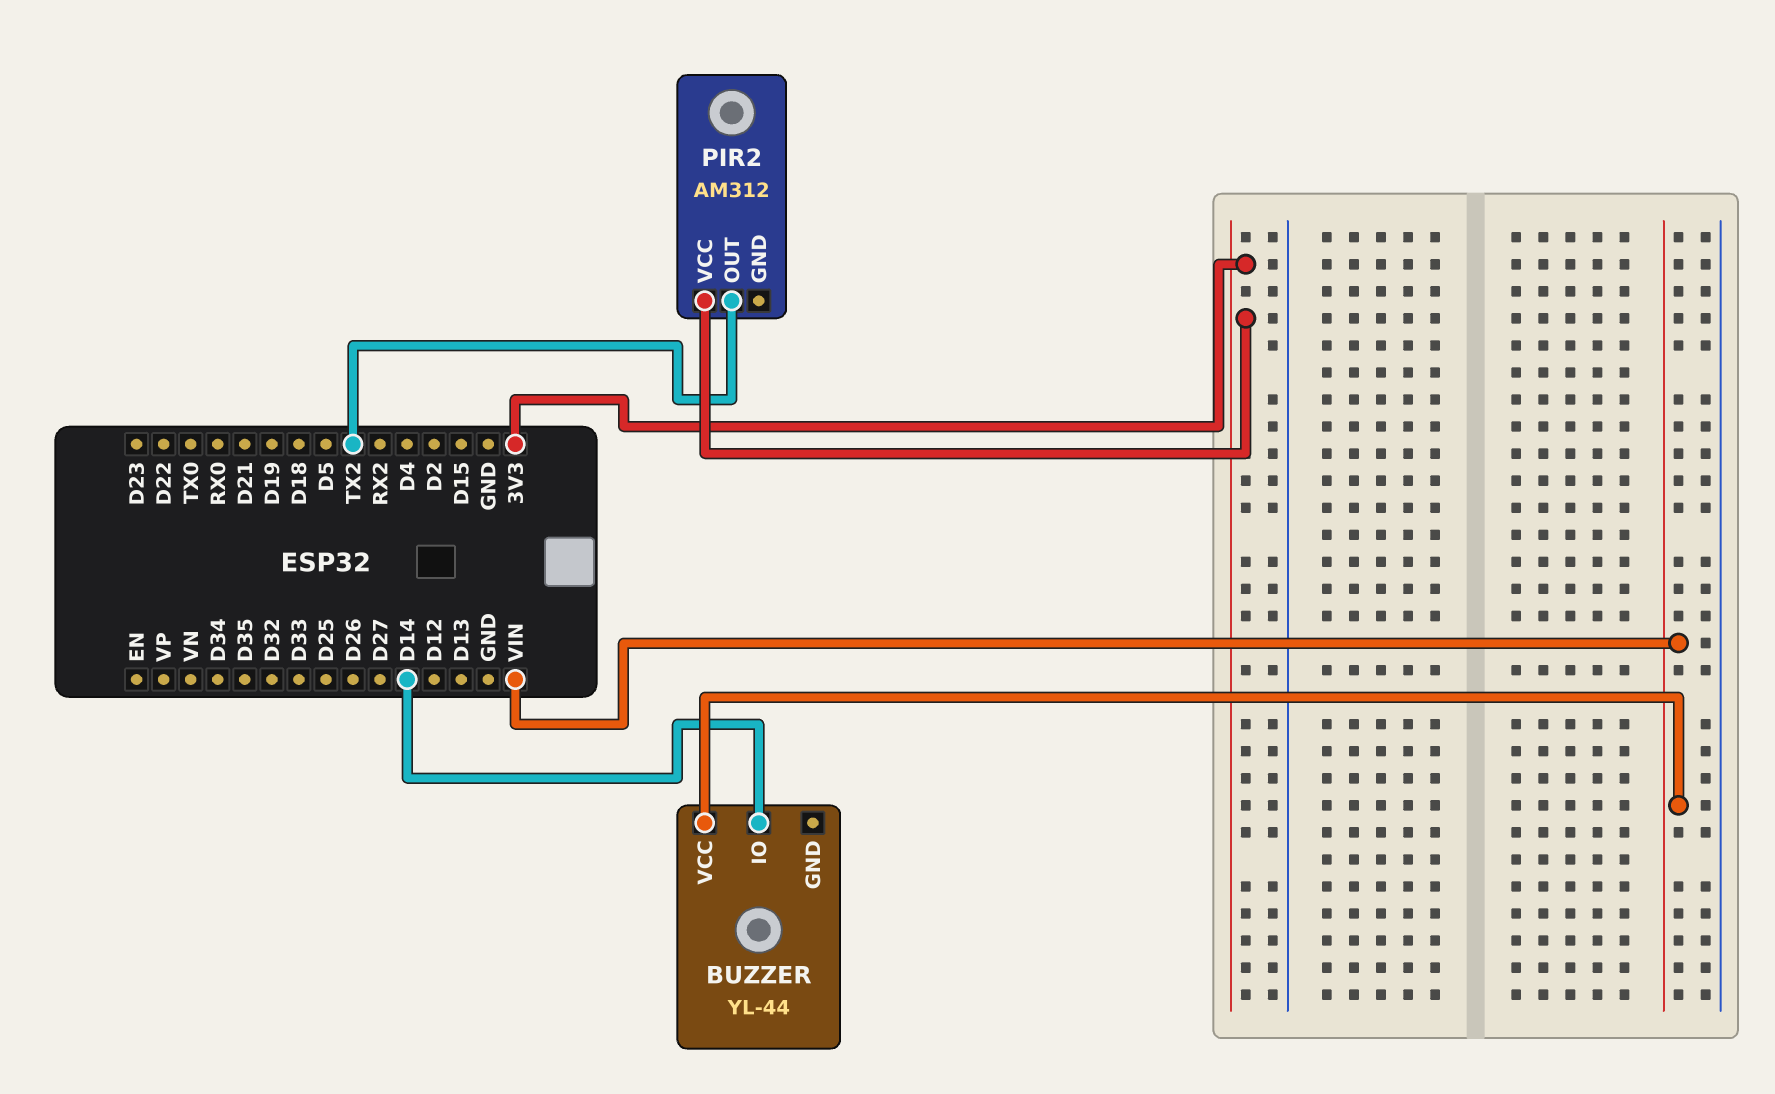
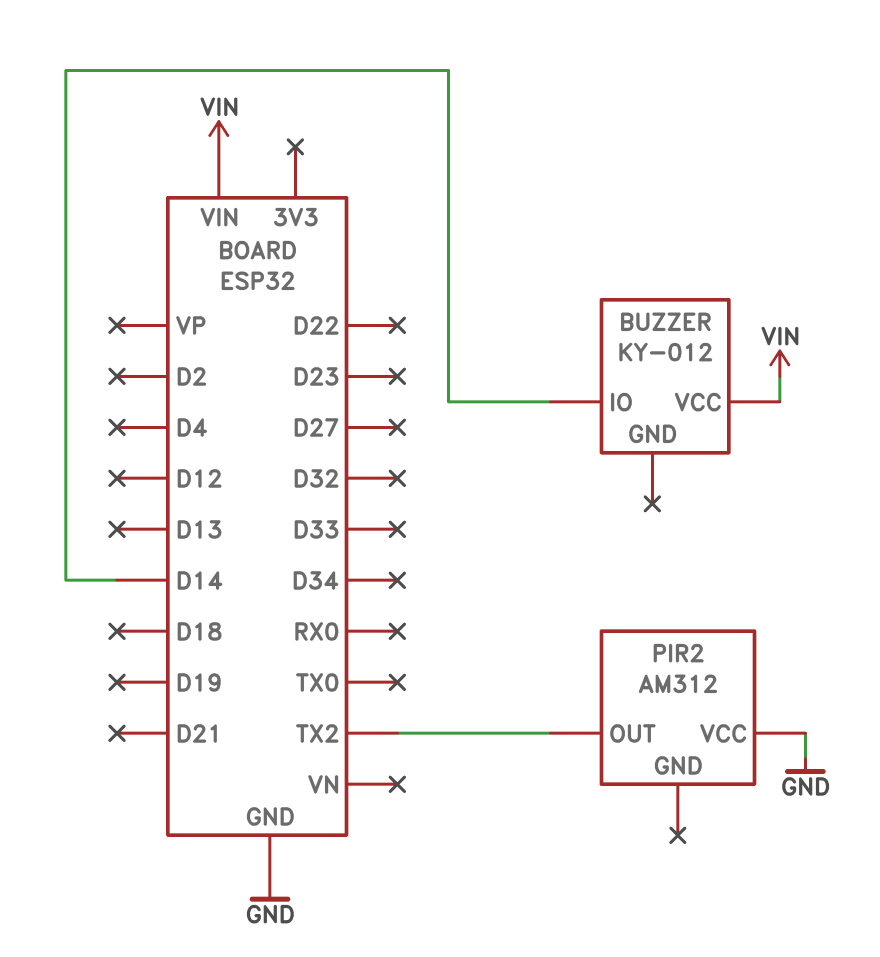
BUZZER: YL-44 -> KY-012
PIR2 pin VCC: 3V3 -> GND

